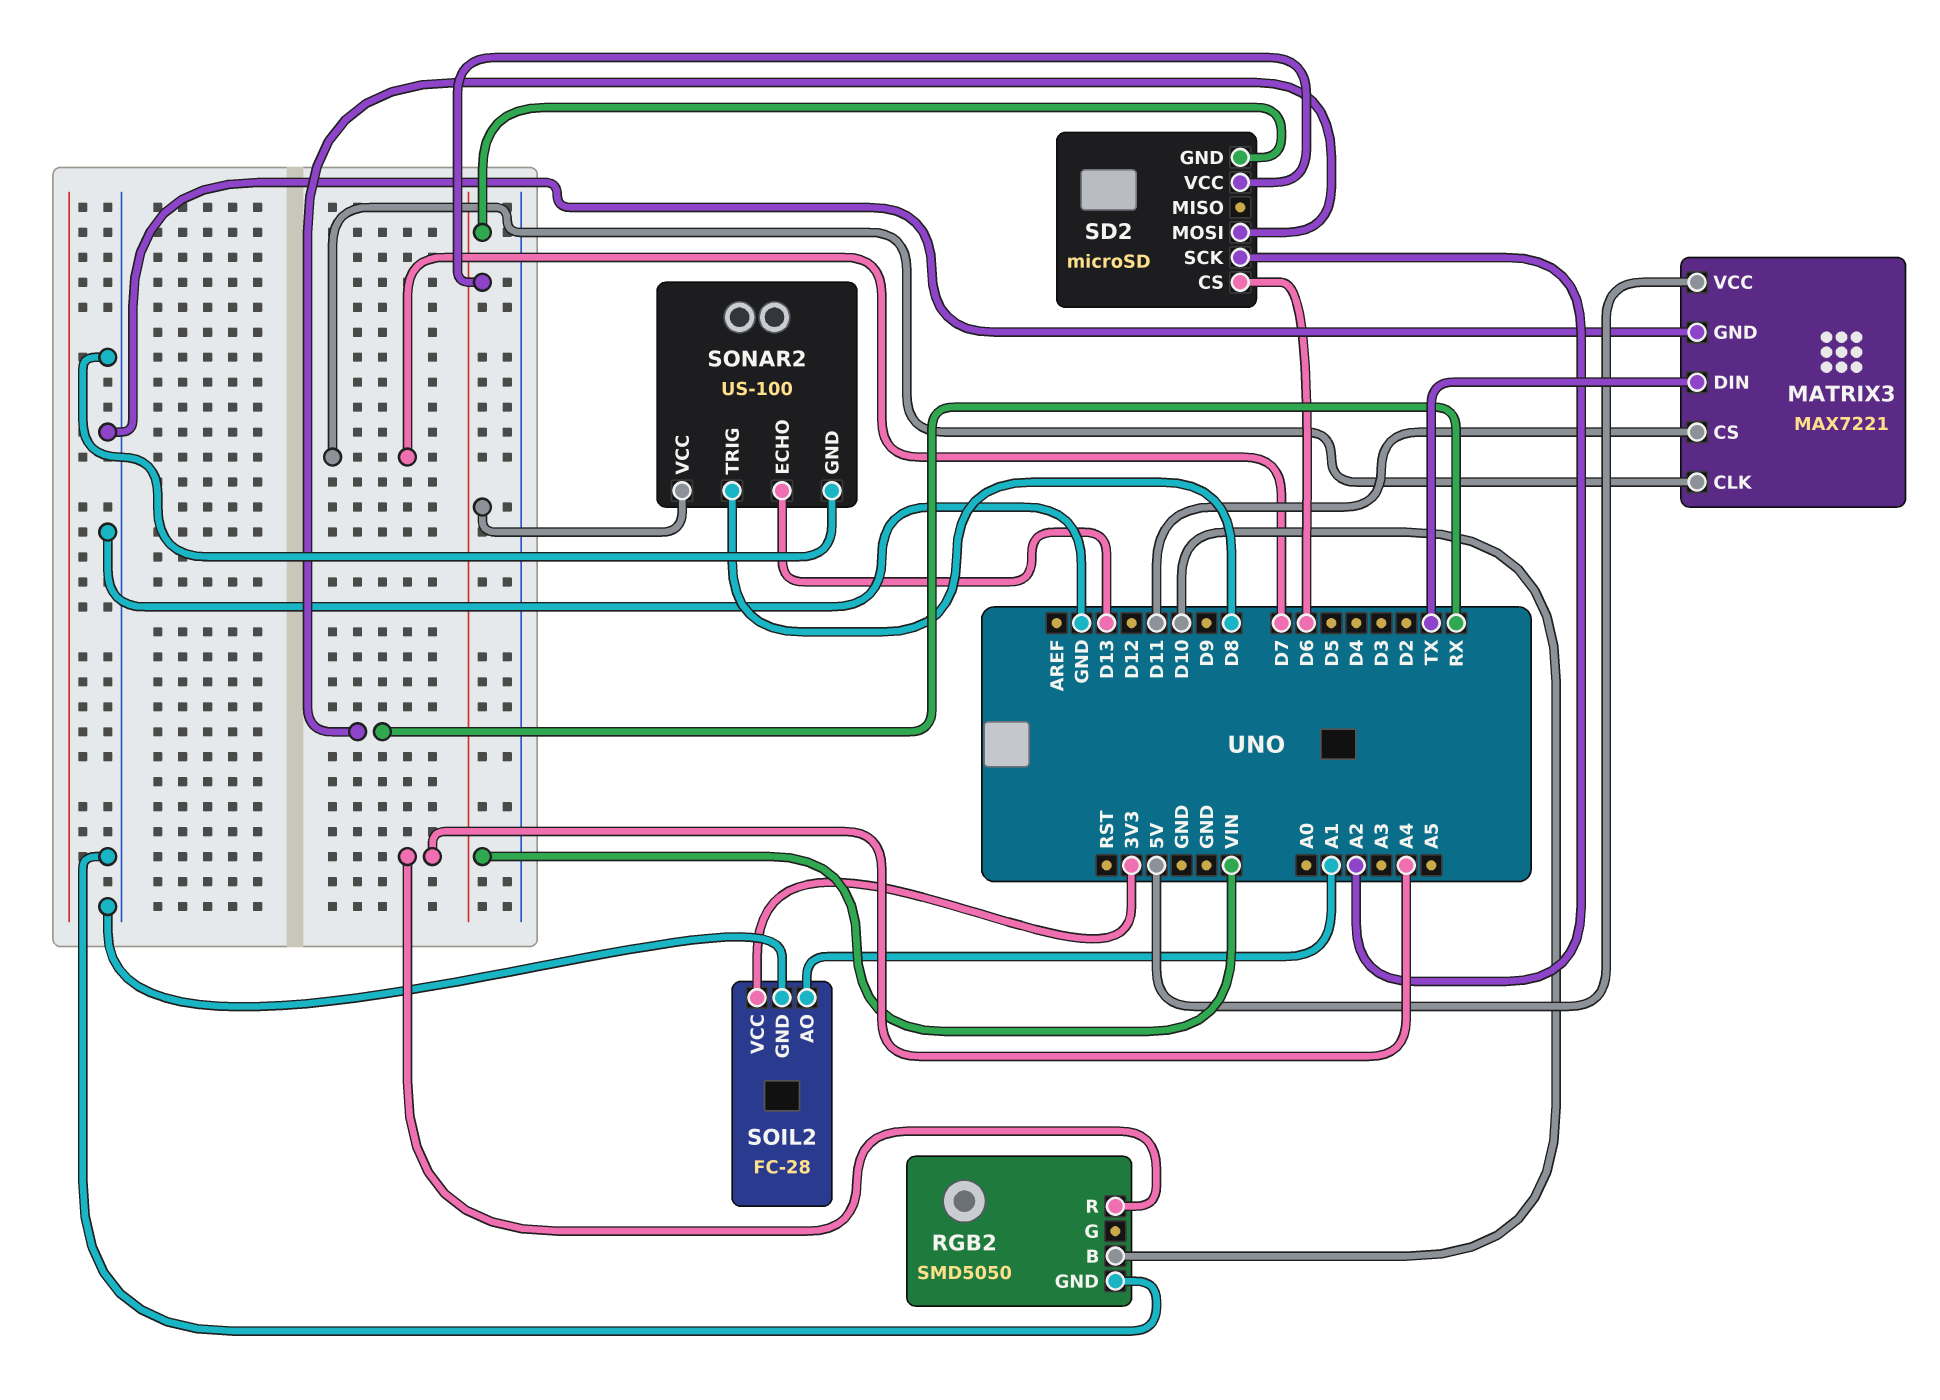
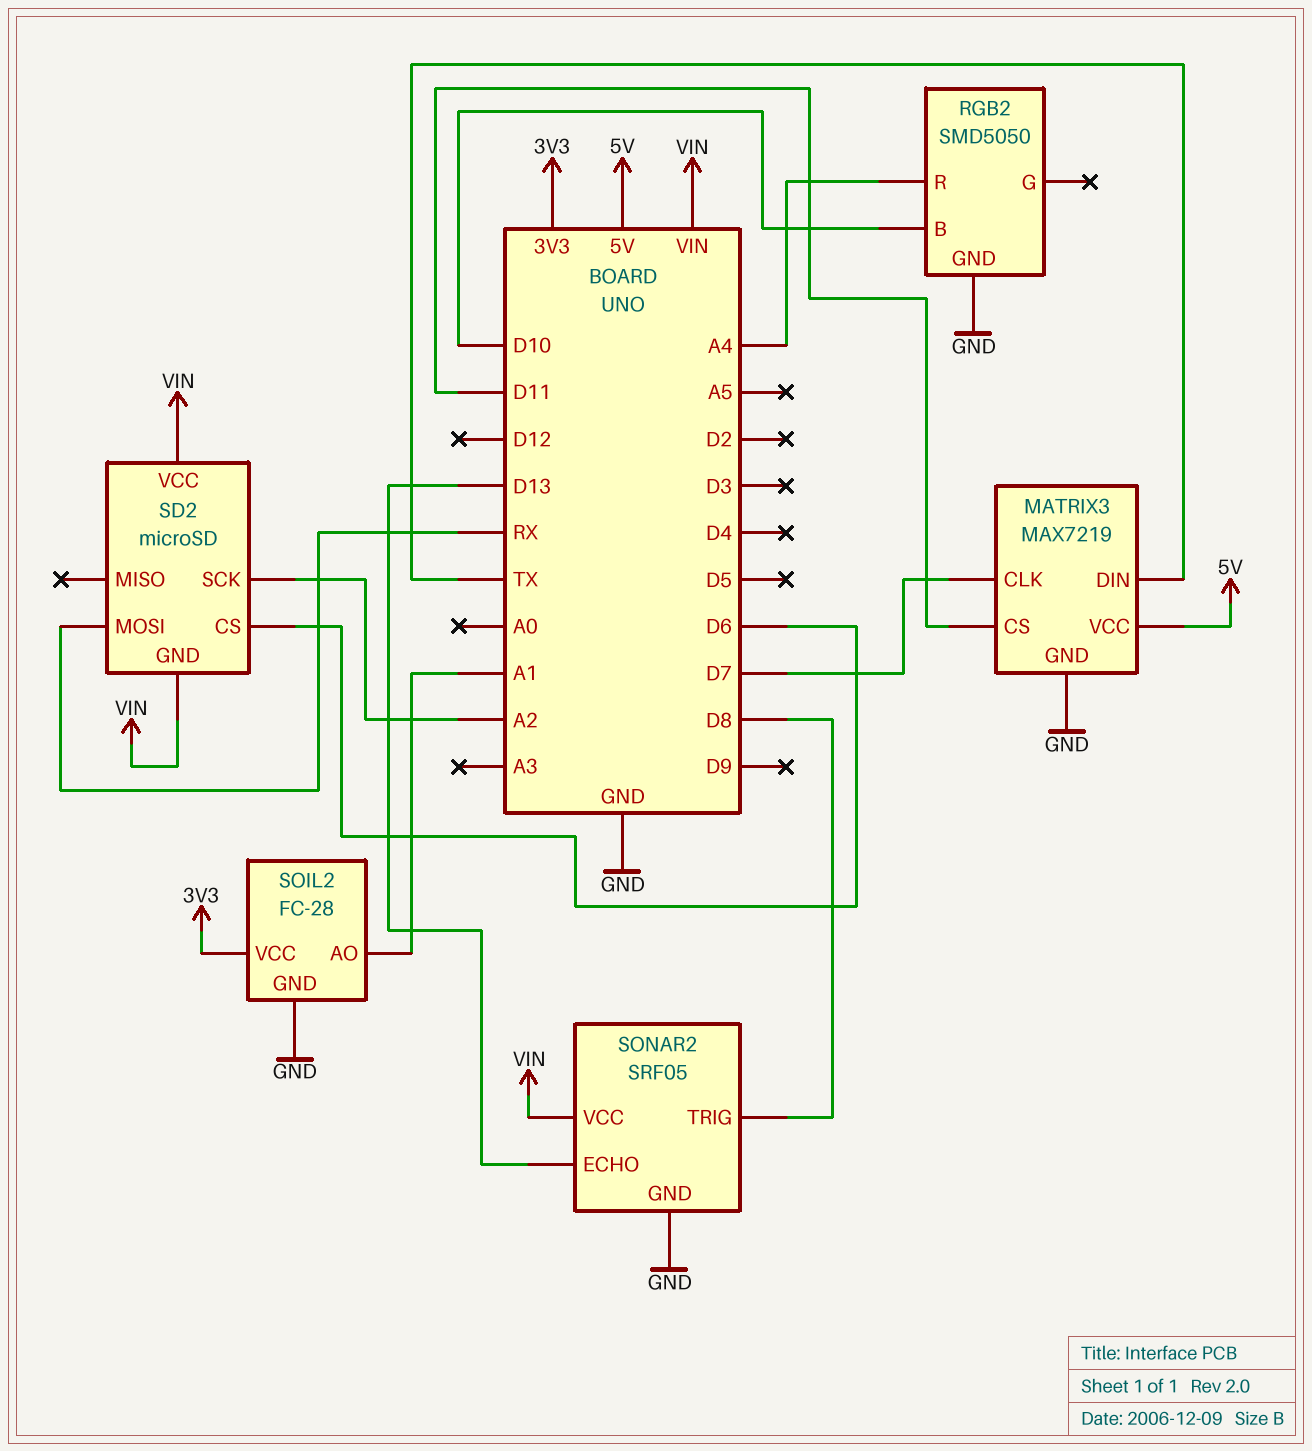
MATRIX3: MAX7221 -> MAX7219
SONAR2: US-100 -> SRF05

